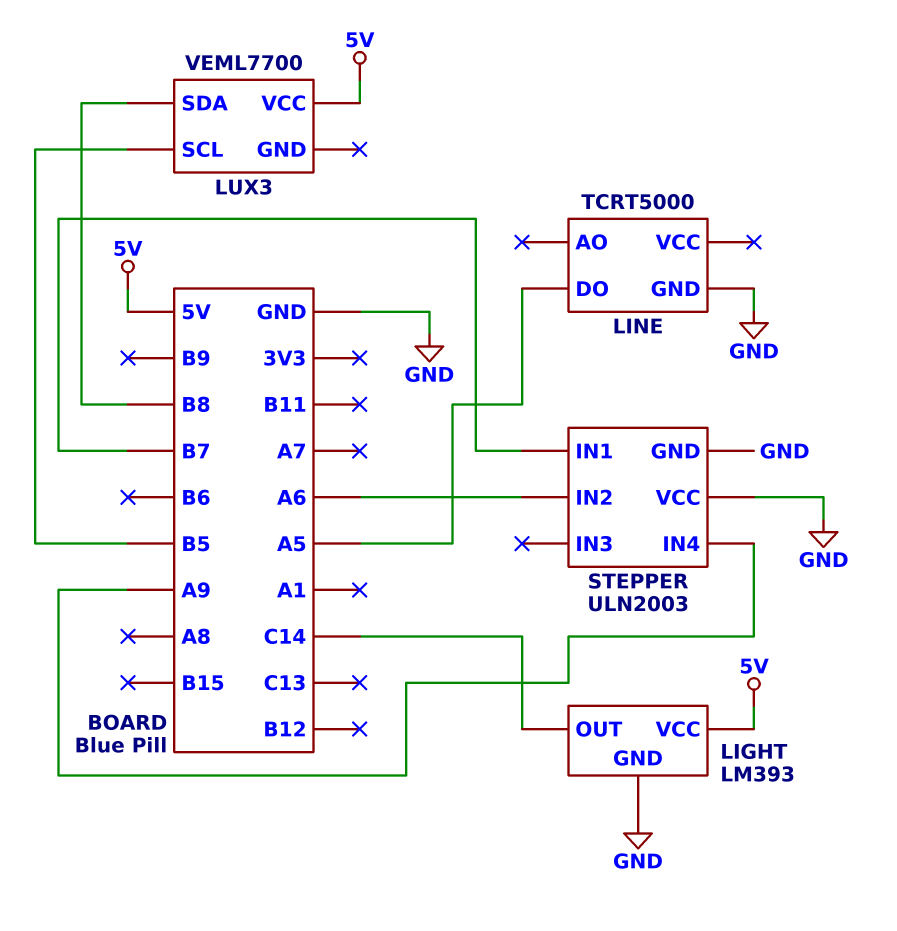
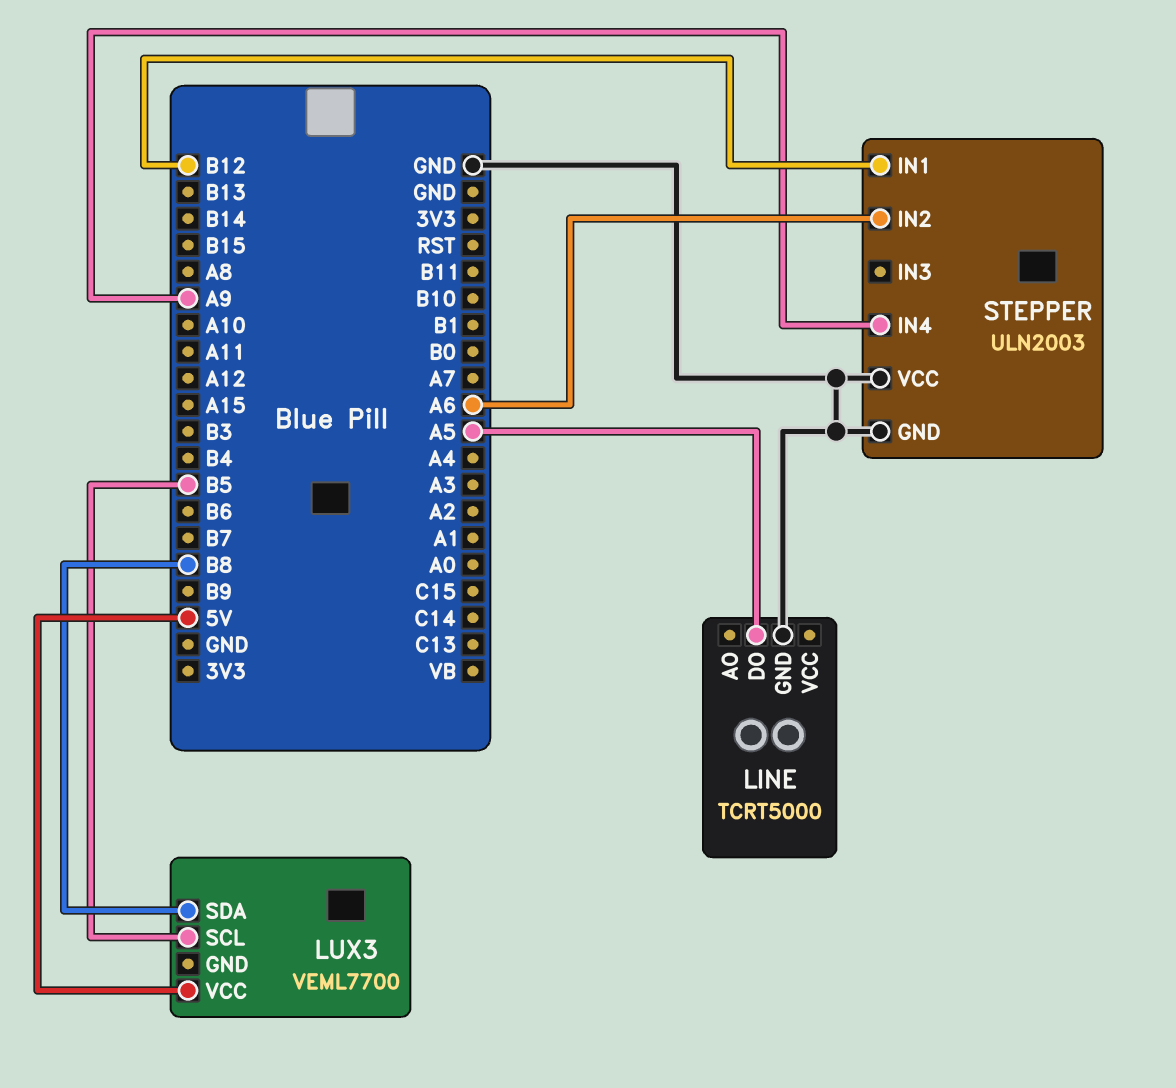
LIGHT: LM393 -> none
LIGHT pin GND: GND -> none
LIGHT pin OUT: C14 -> none
LIGHT pin VCC: 5V -> none
STEPPER pin IN1: B7 -> B12

